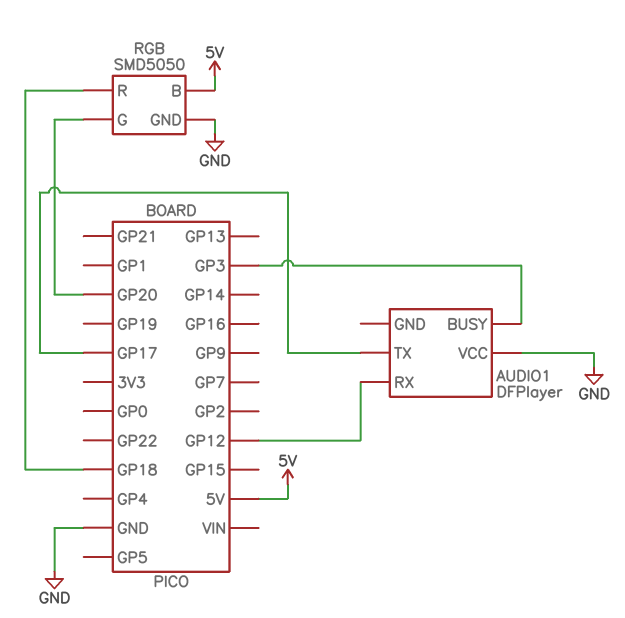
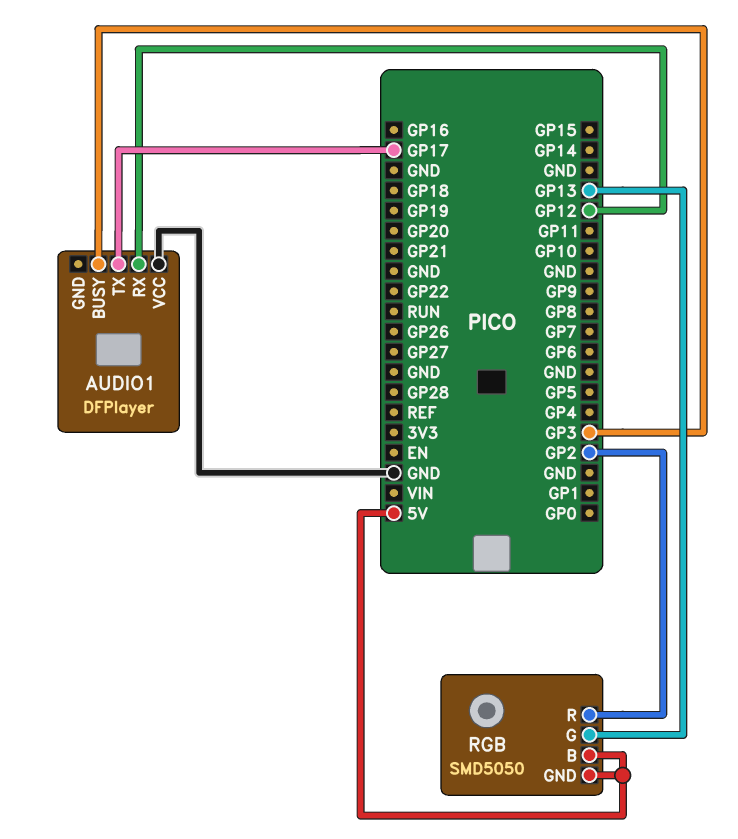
RGB pin G: GP20 -> GP13
RGB pin GND: GND -> 5V
RGB pin R: GP18 -> GP2

